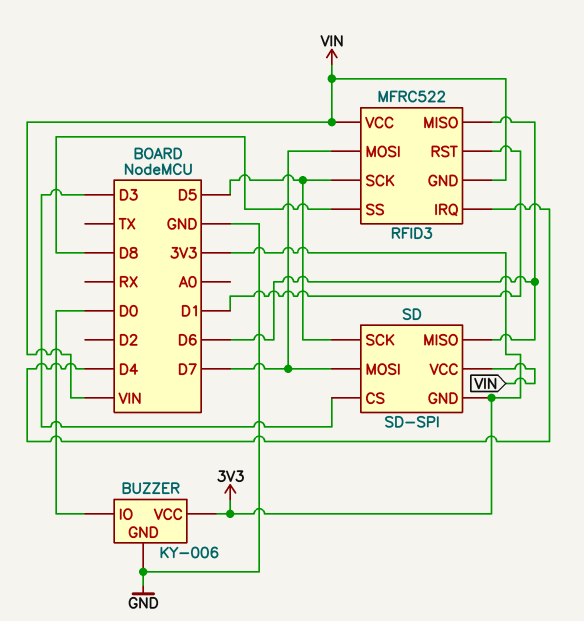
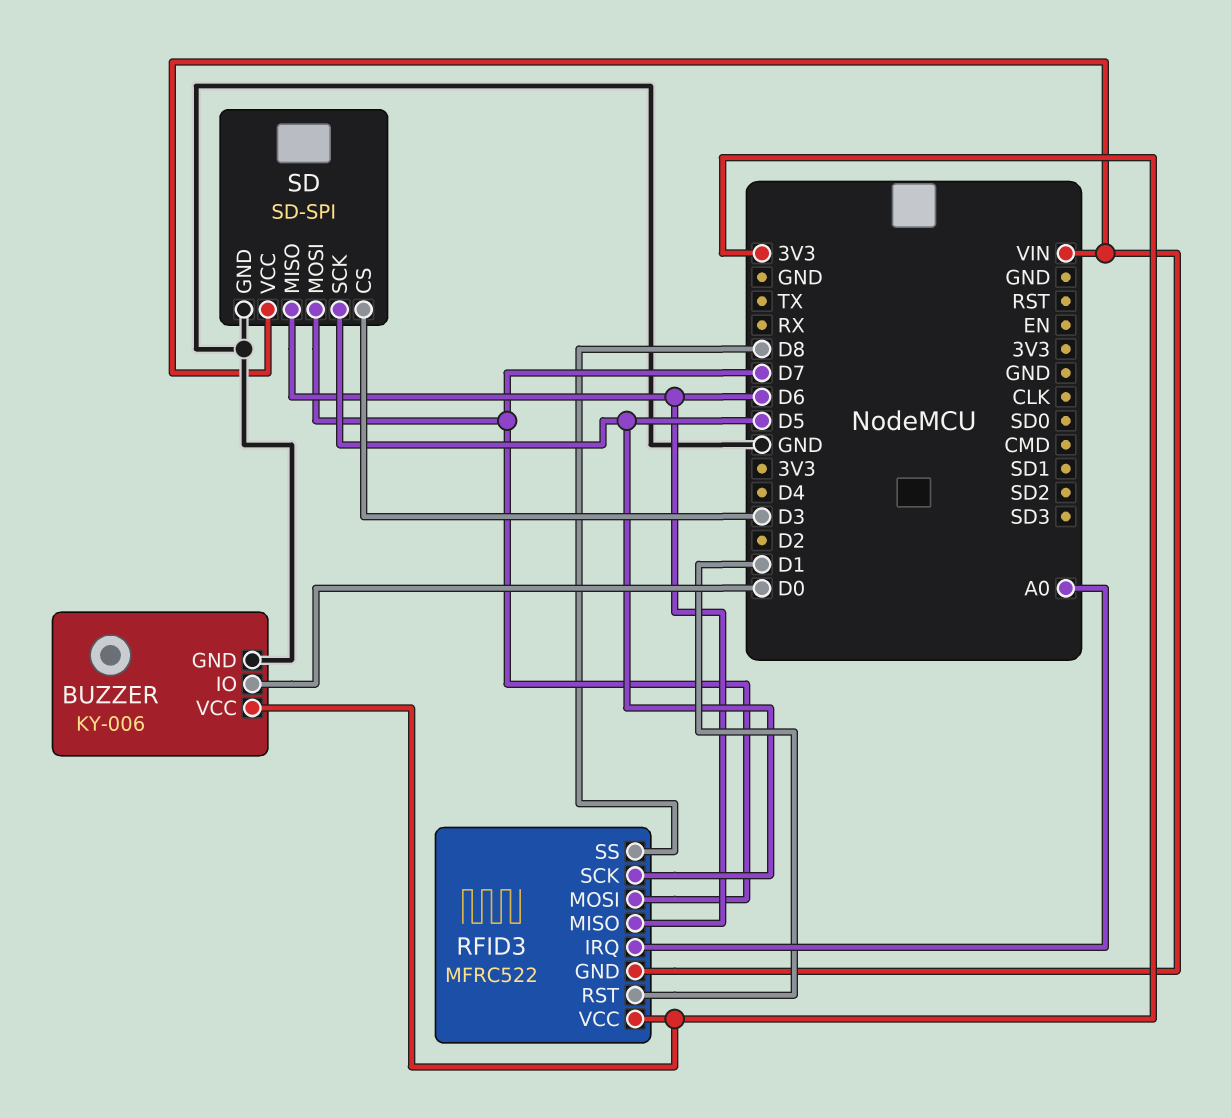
RFID3 pin IRQ: D4 -> A0
RFID3 pin VCC: VIN -> 3V3
SD pin GND: 3V3 -> GND

